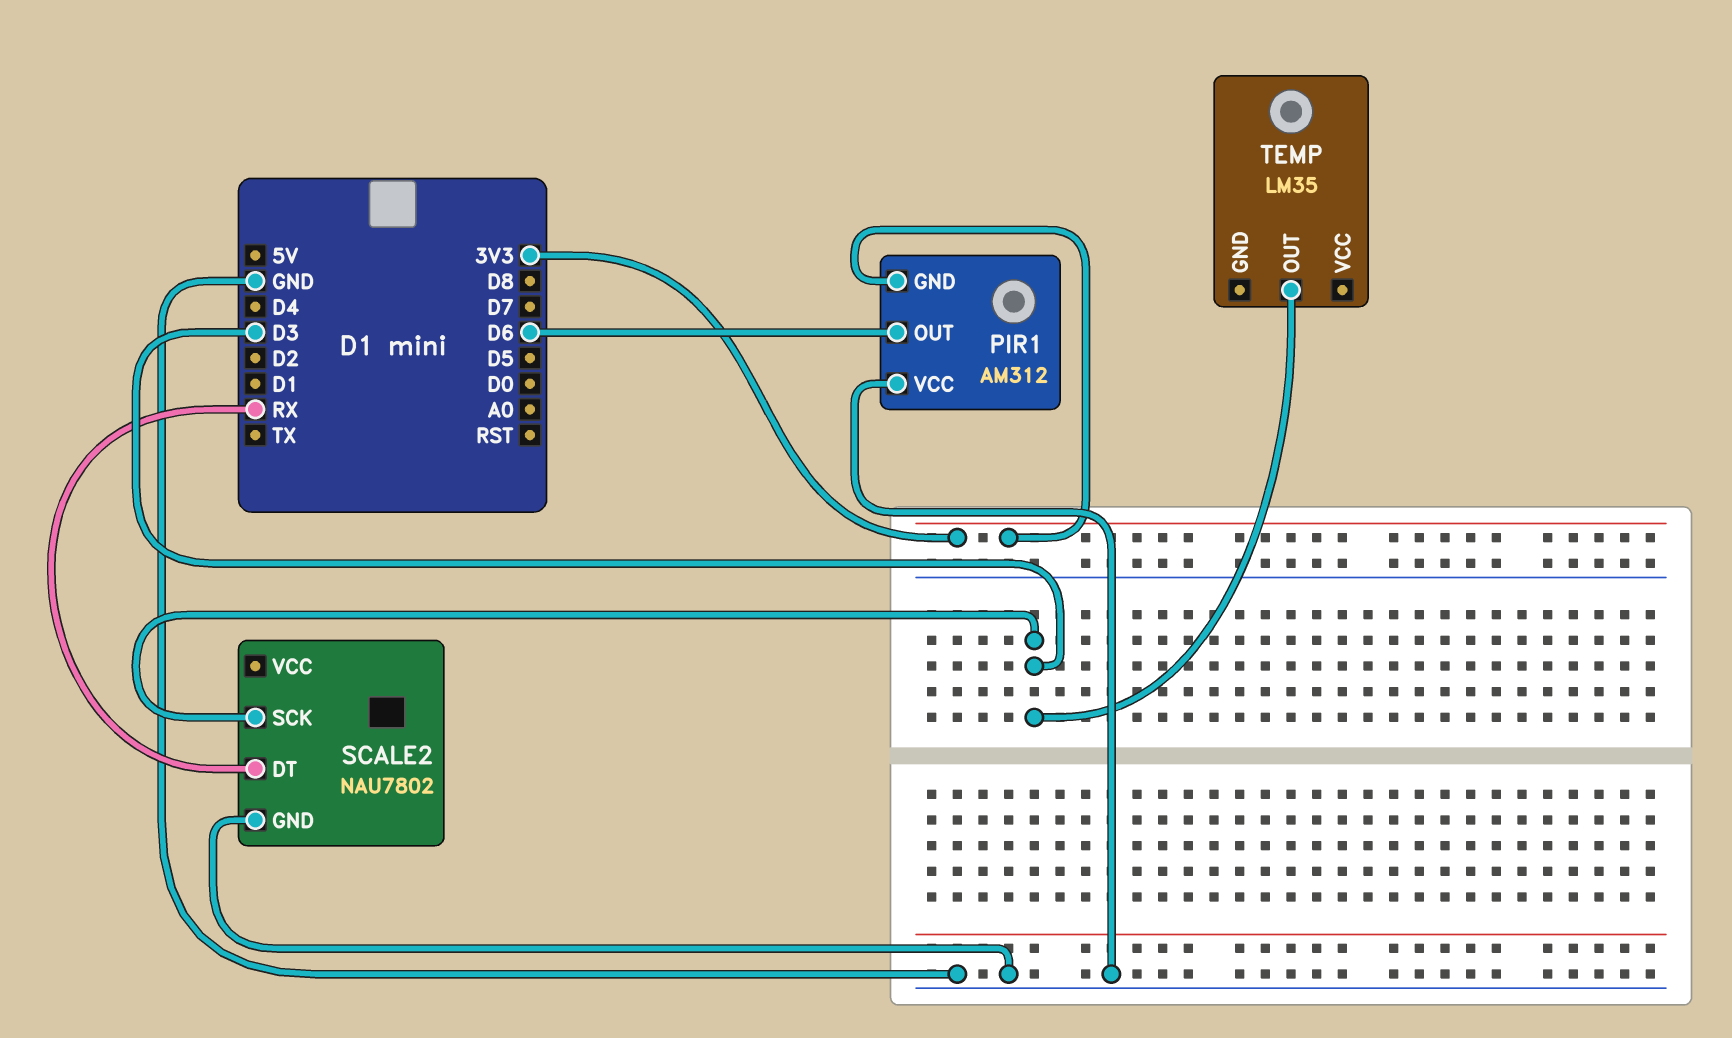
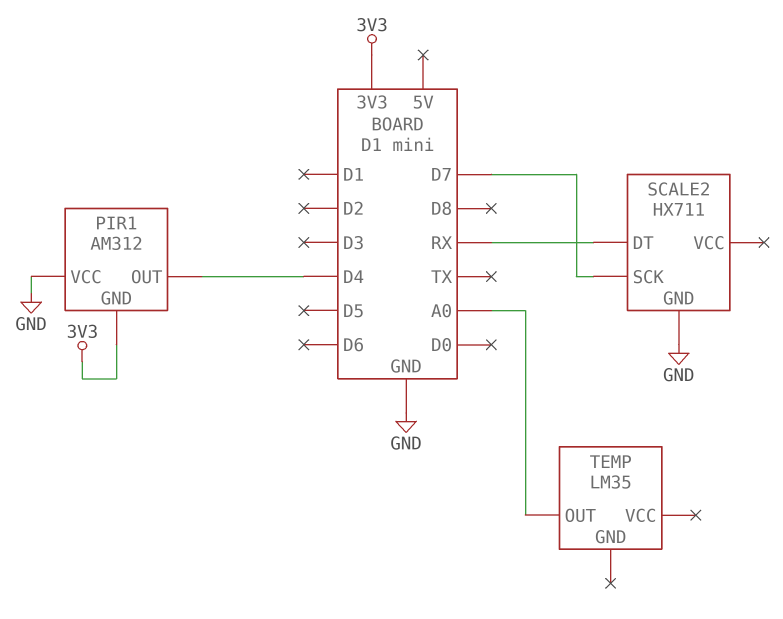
PIR1 pin OUT: D6 -> D4
SCALE2: NAU7802 -> HX711
SCALE2 pin SCK: D3 -> D7
TEMP pin OUT: D3 -> A0

